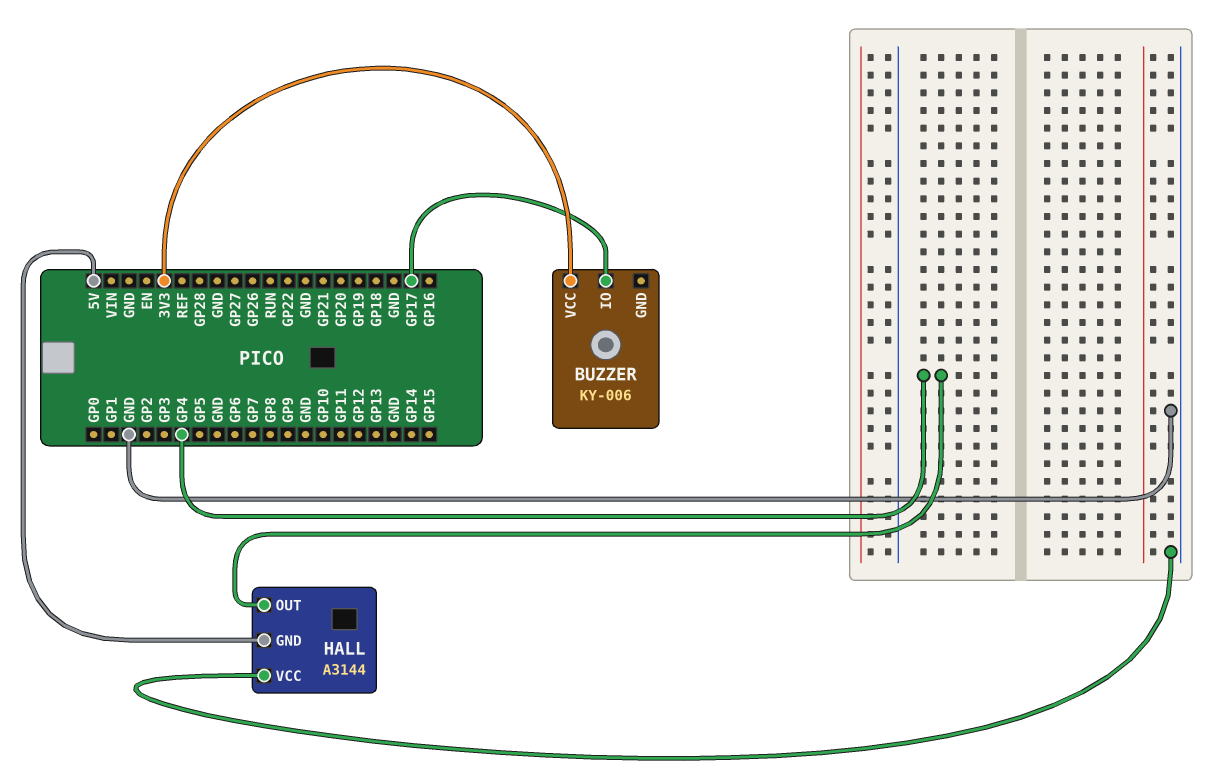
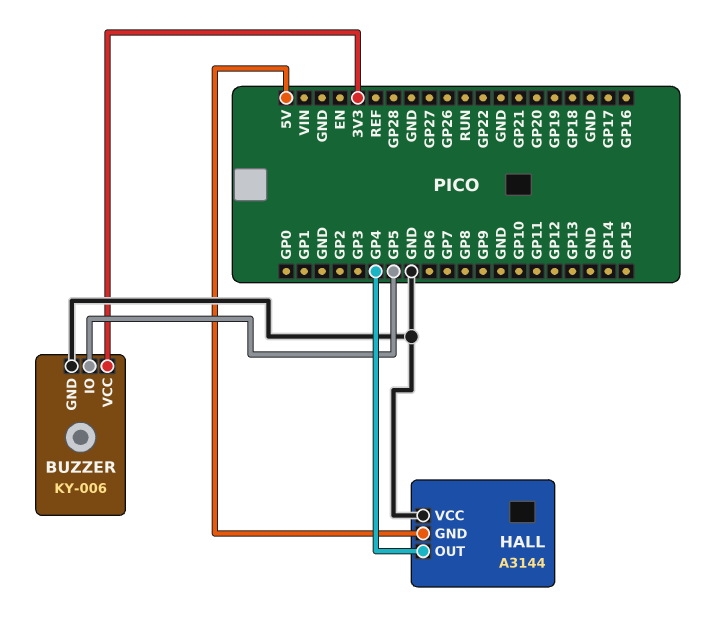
BUZZER pin GND: none -> GND
BUZZER pin IO: GP17 -> GP5

